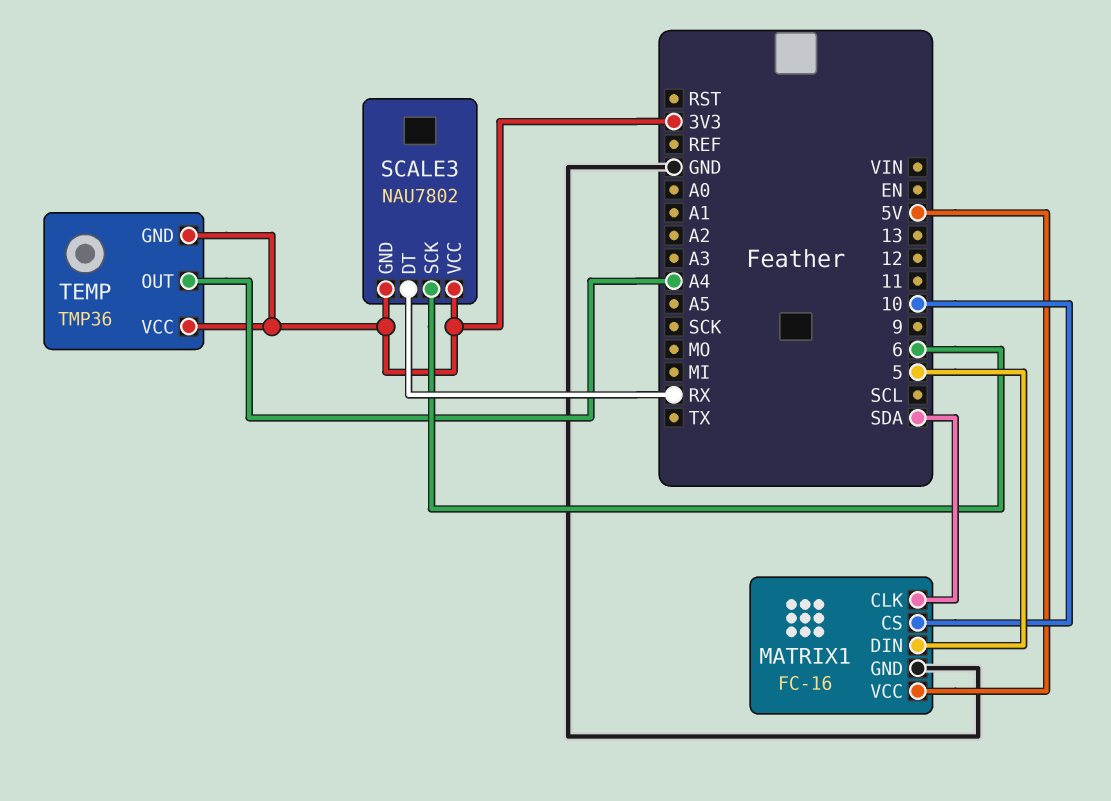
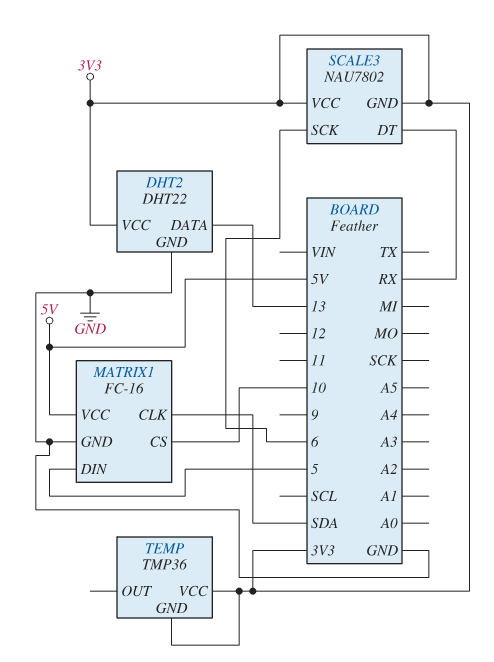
DHT2: none -> DHT22
DHT2 pin DATA: none -> 13
DHT2 pin GND: none -> GND
DHT2 pin VCC: none -> 3V3
TEMP pin OUT: A4 -> none

